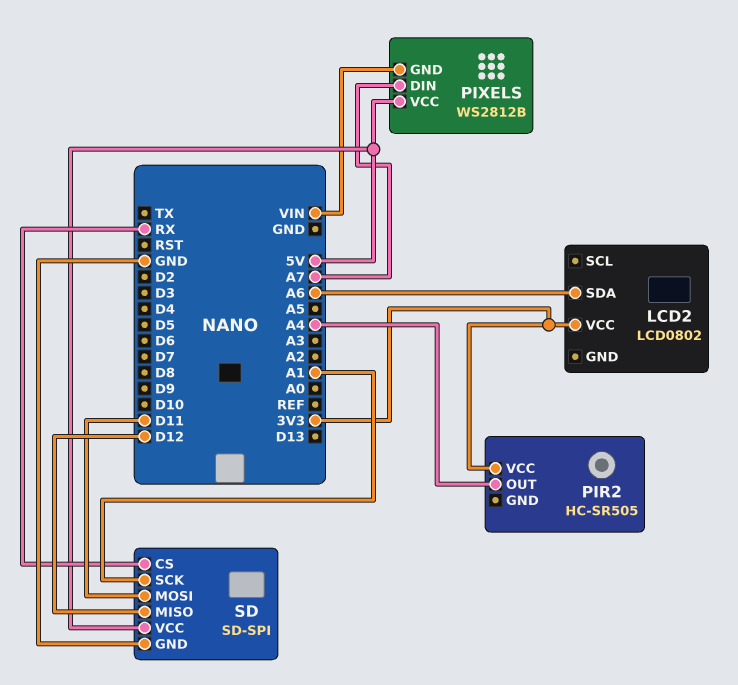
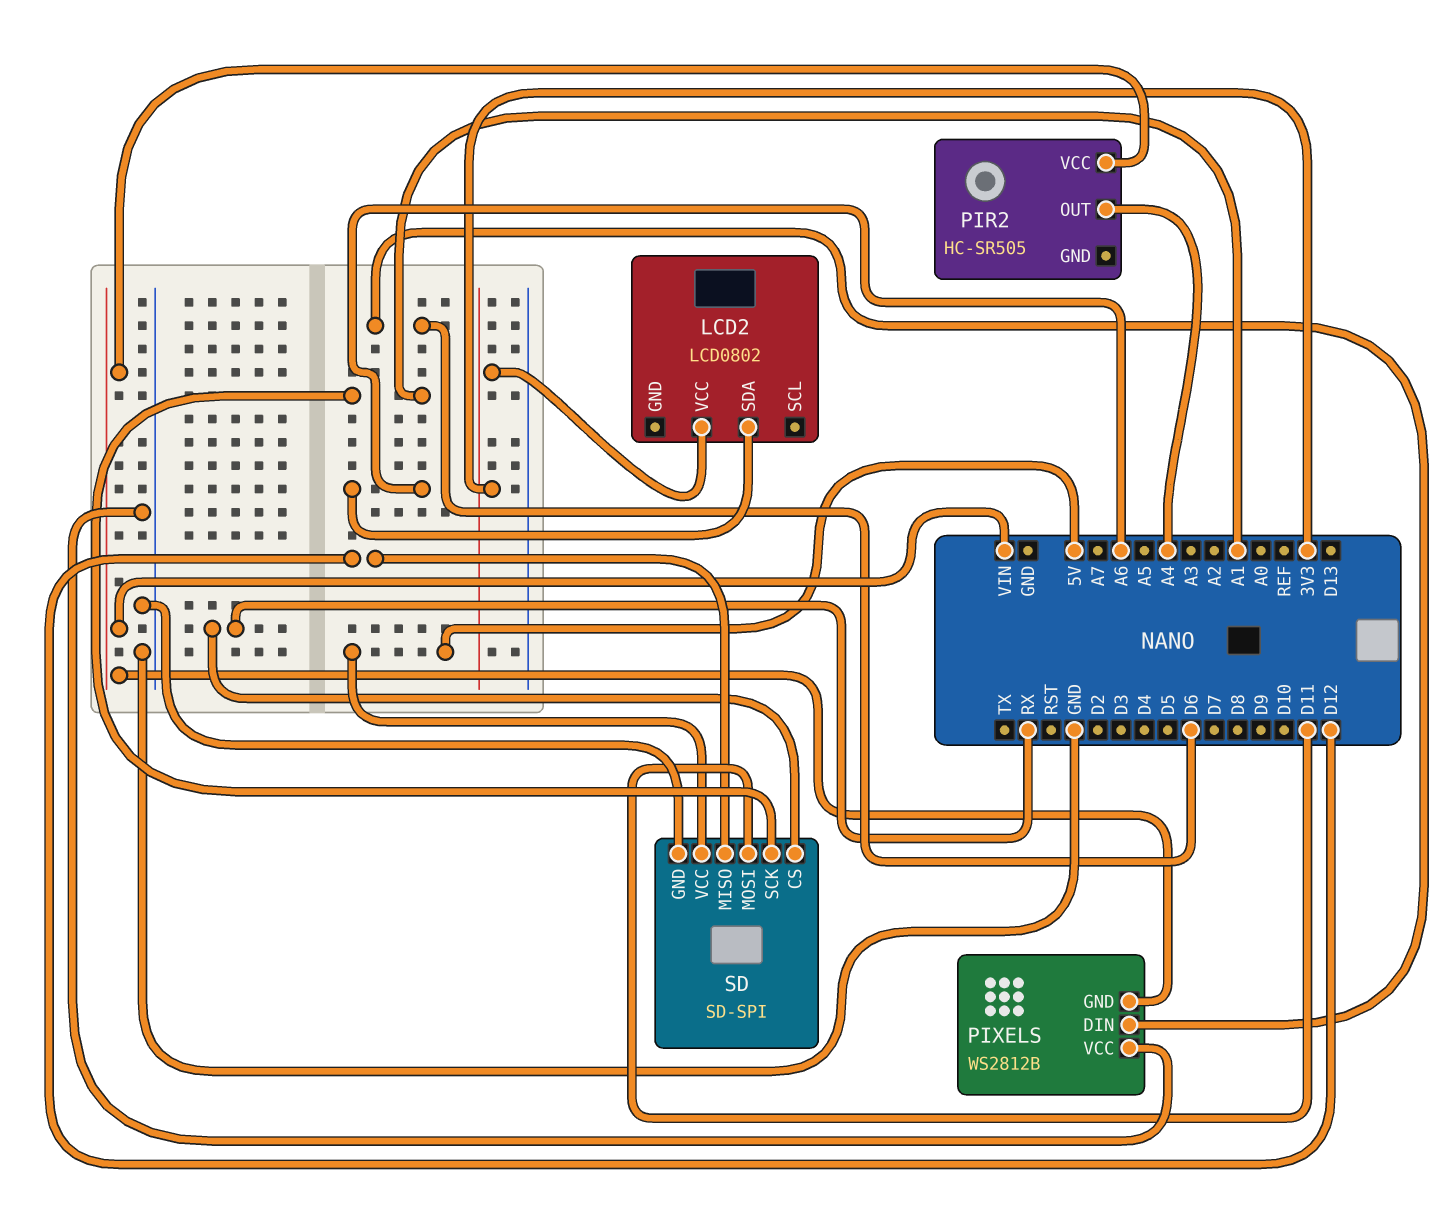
PIR2 pin VCC: 3V3 -> VIN
PIXELS pin DIN: A7 -> D6
PIXELS pin VCC: 5V -> GND

